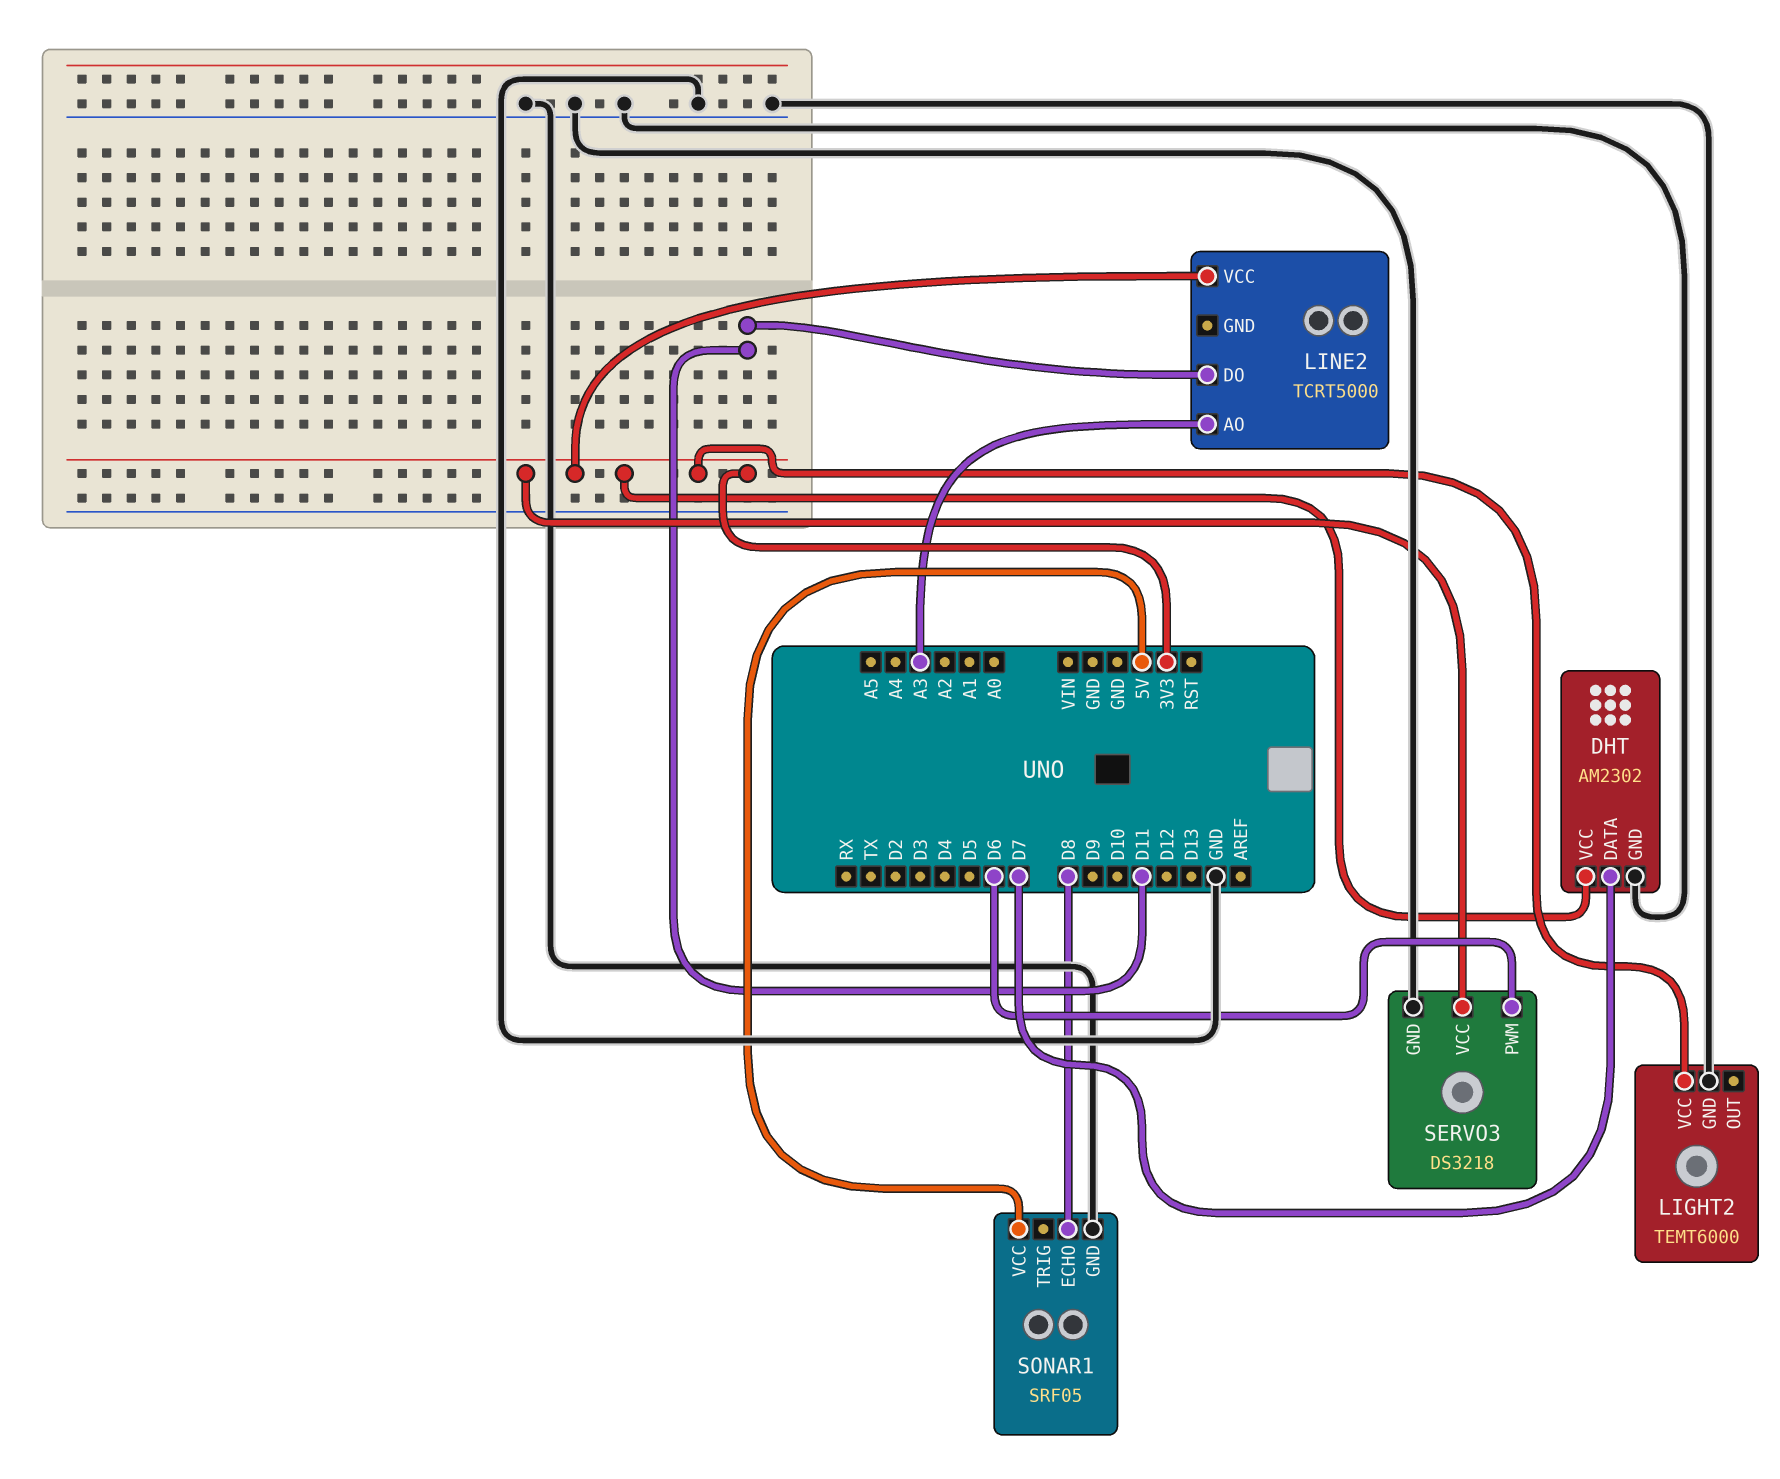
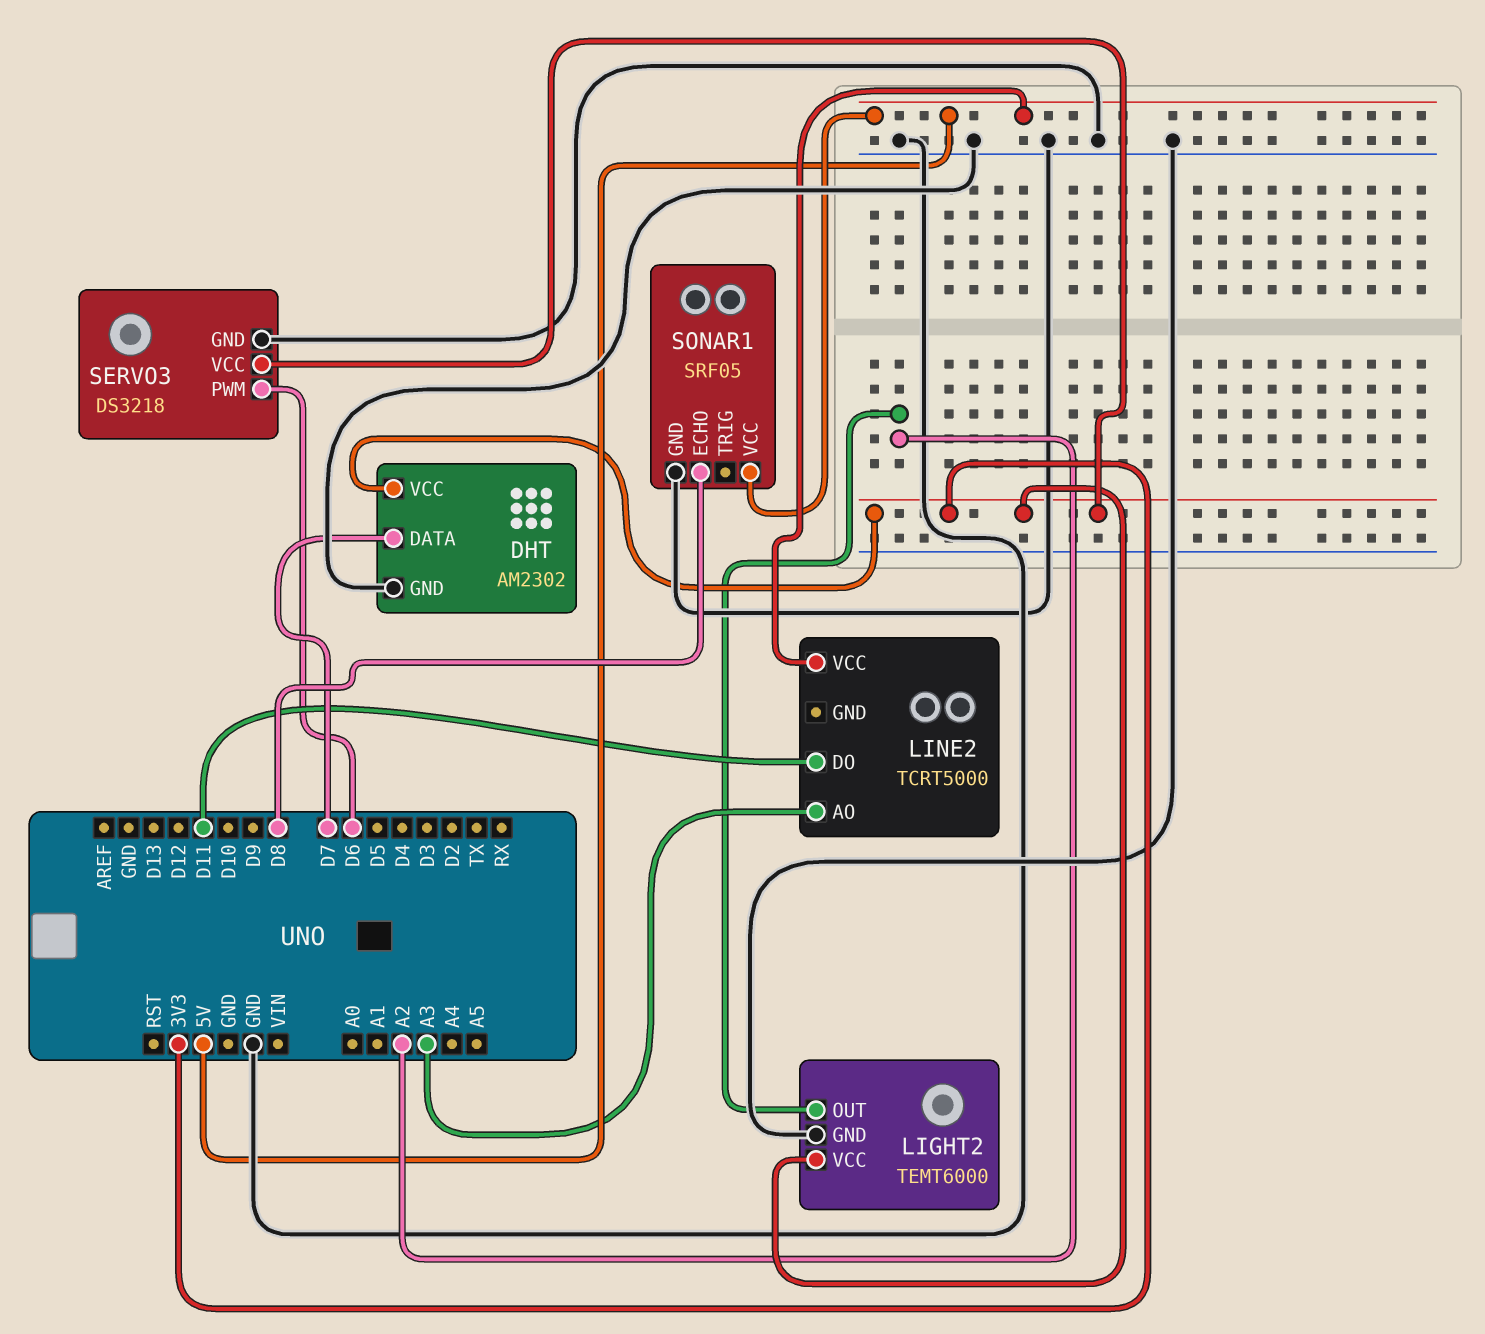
LIGHT2 pin OUT: none -> A2
LINE2 pin VCC: 3V3 -> 5V

